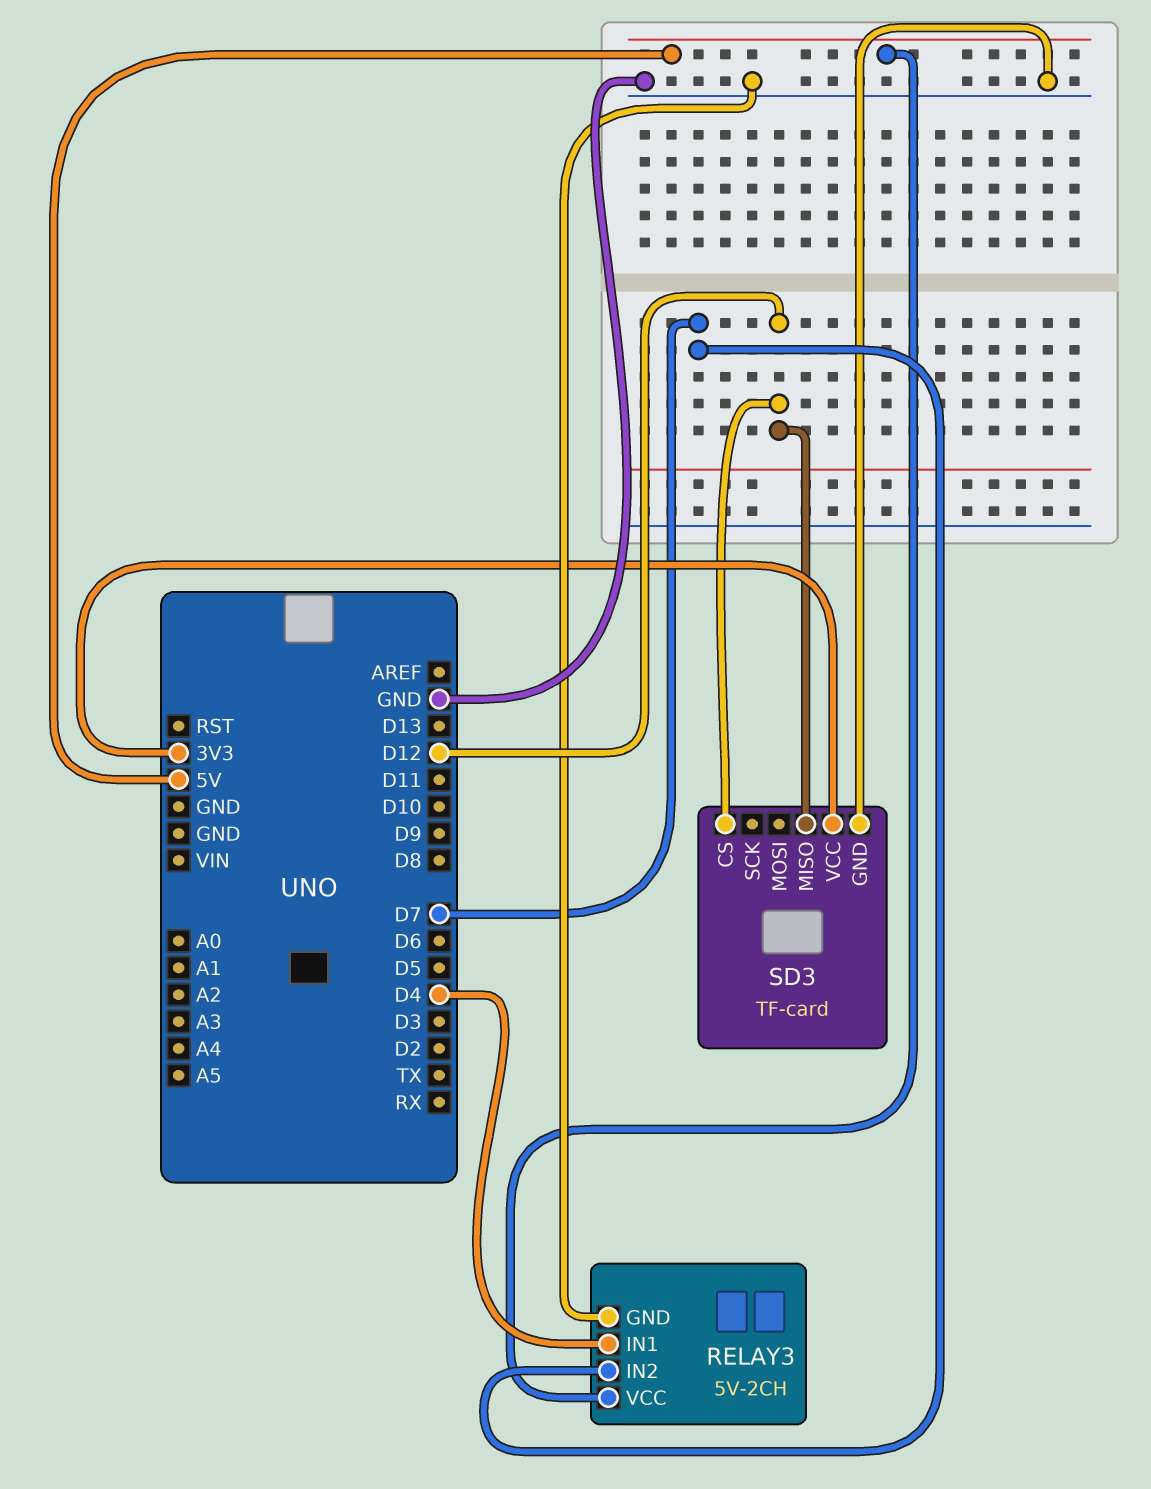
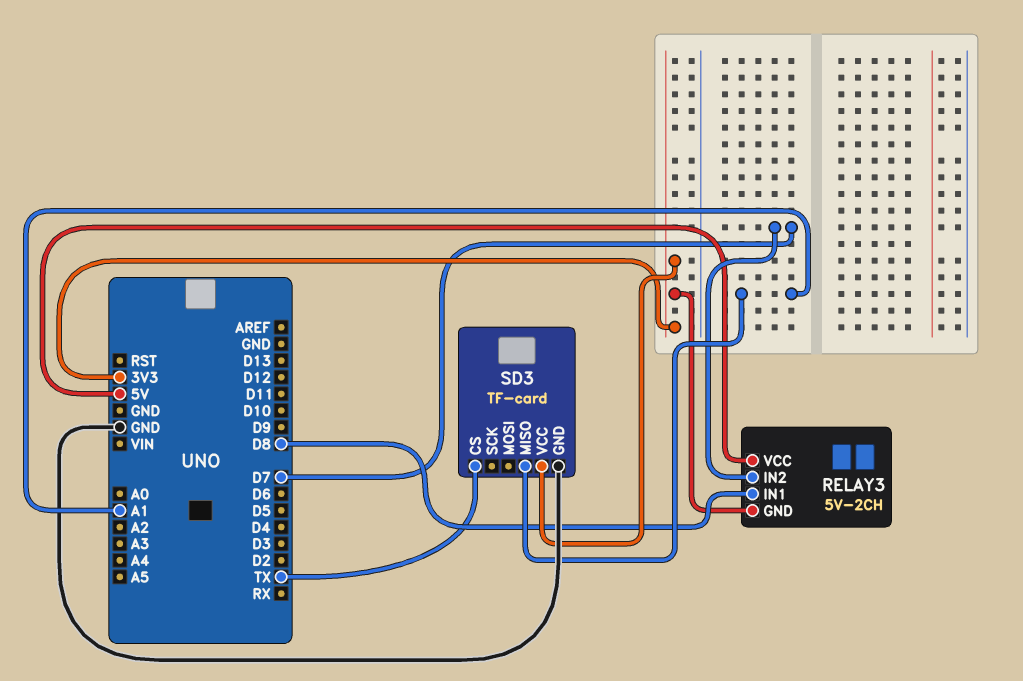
RELAY3 pin GND: GND -> 3V3
RELAY3 pin IN1: D4 -> D8
SD3 pin CS: D12 -> TX
SD3 pin MISO: D12 -> A1

